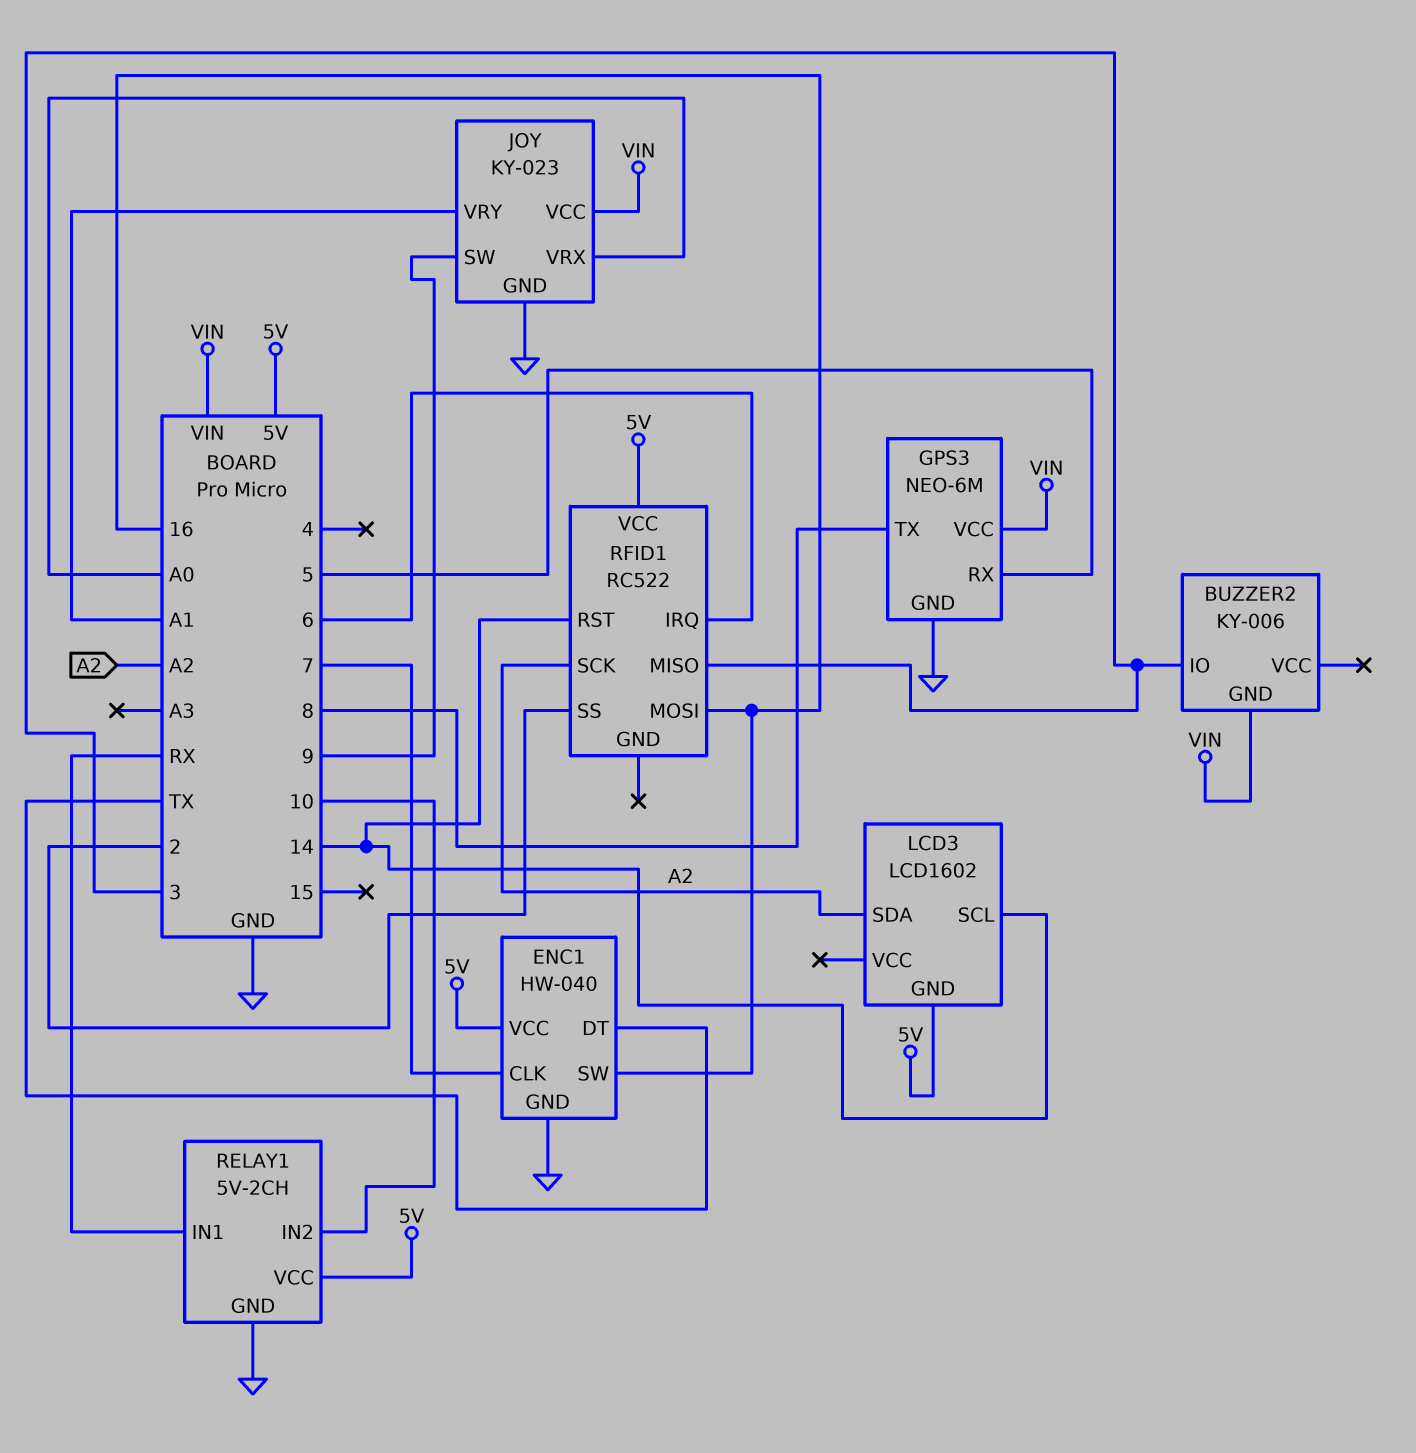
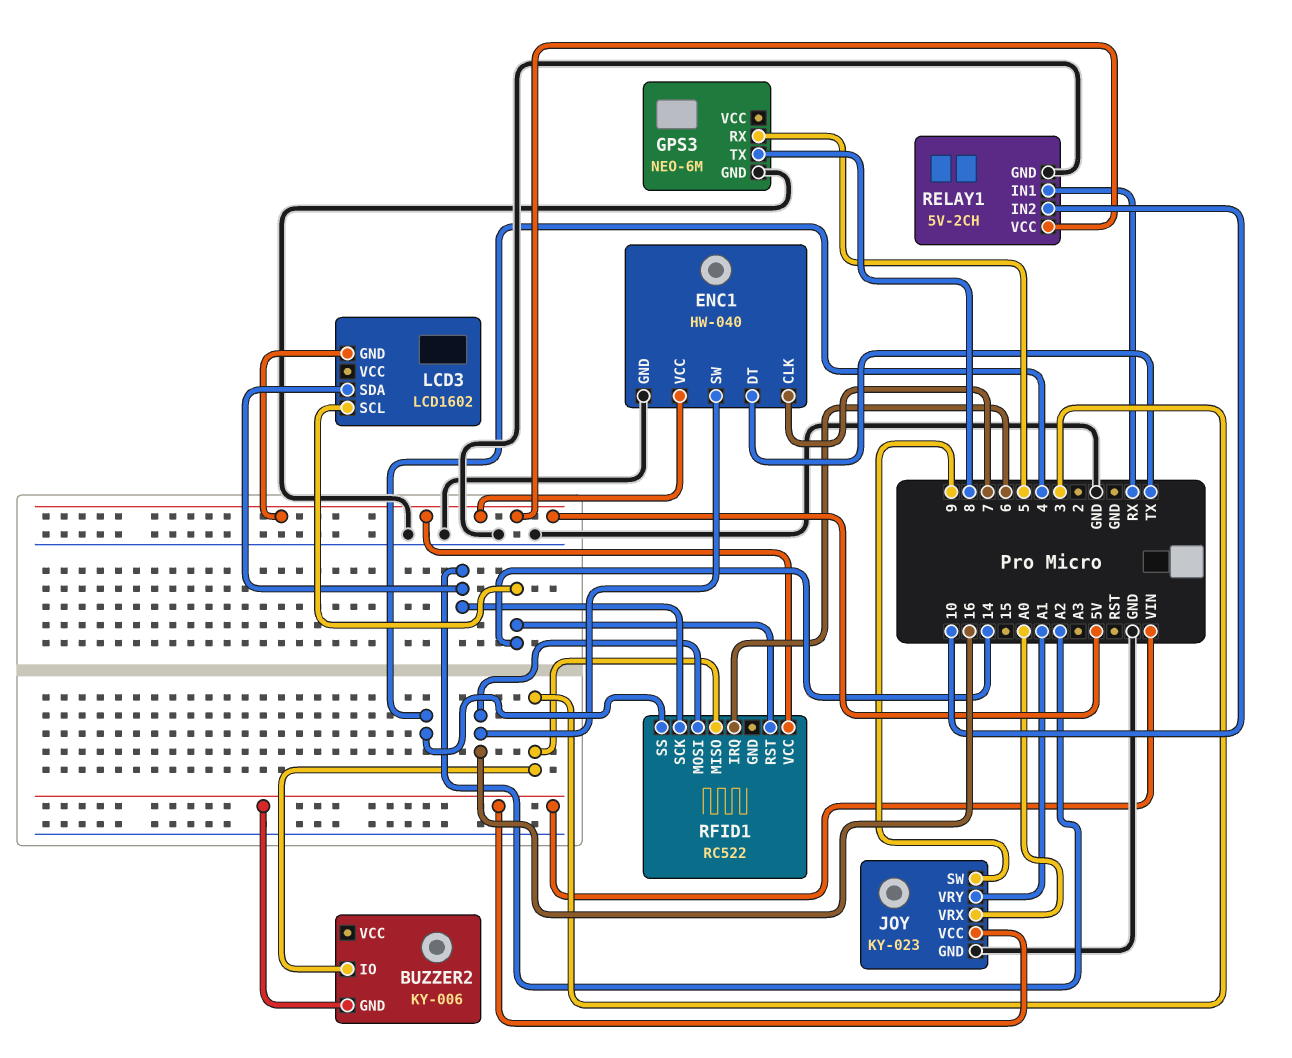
GPS3 pin VCC: VIN -> none
RFID1 pin SS: 2 -> 4

